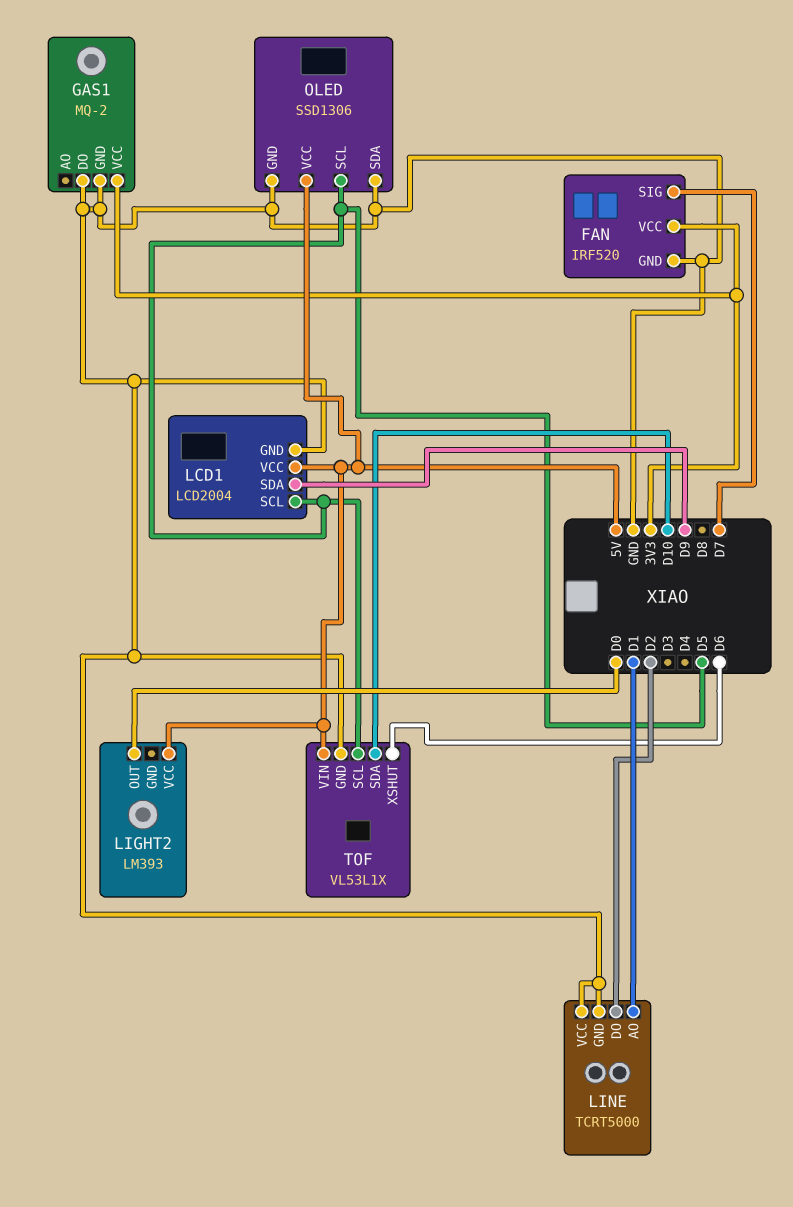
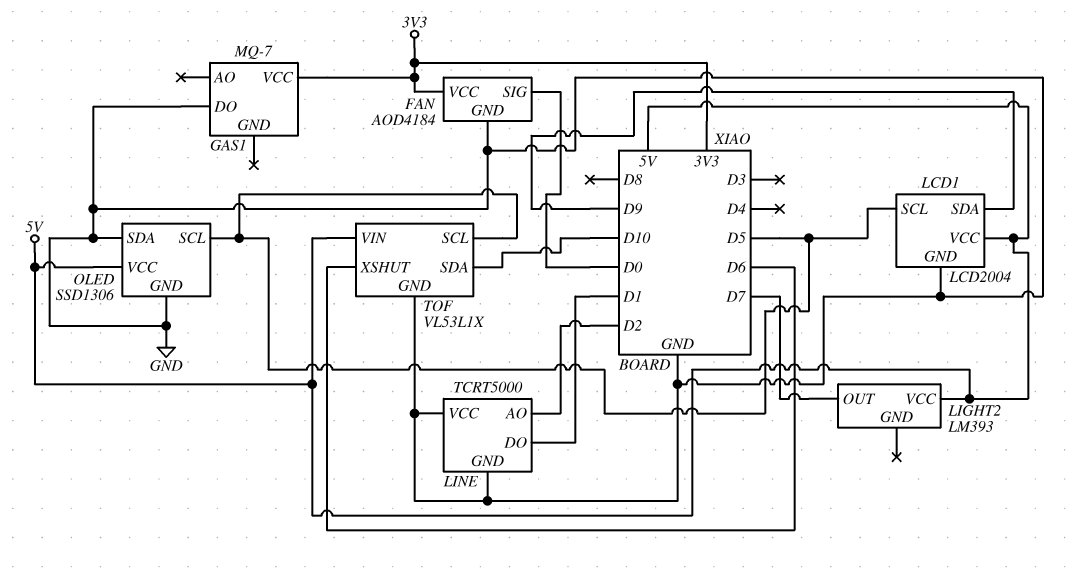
FAN: IRF520 -> AOD4184
FAN pin SIG: D7 -> D0
GAS1: MQ-2 -> MQ-7
GAS1 pin GND: GND -> none
LIGHT2 pin OUT: D0 -> D7
LINE pin AO: D1 -> D2
LINE pin DO: D2 -> D1

